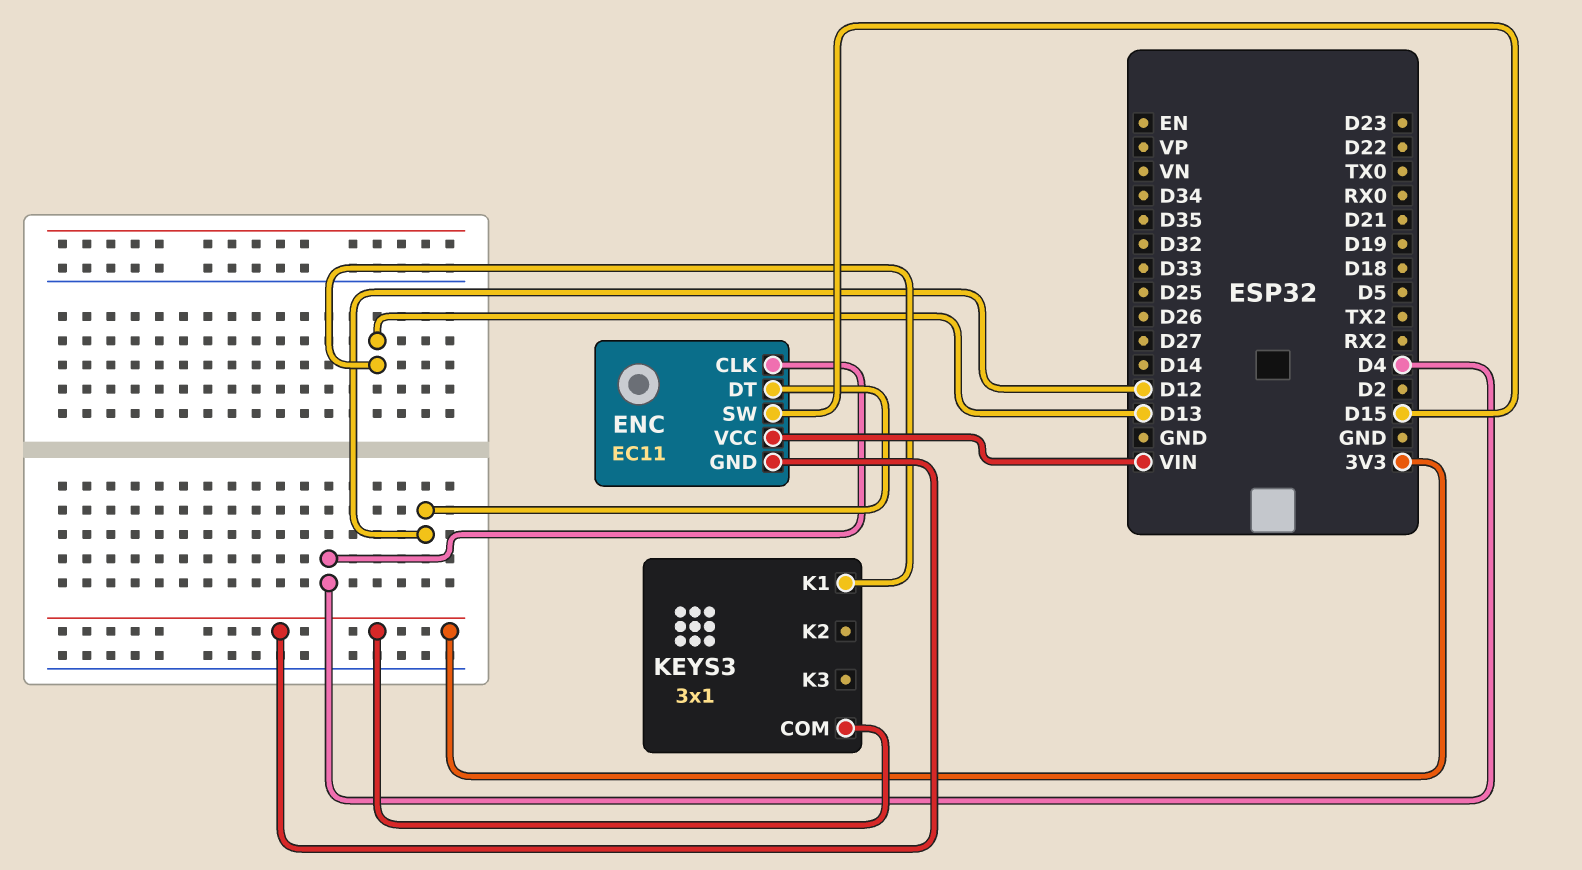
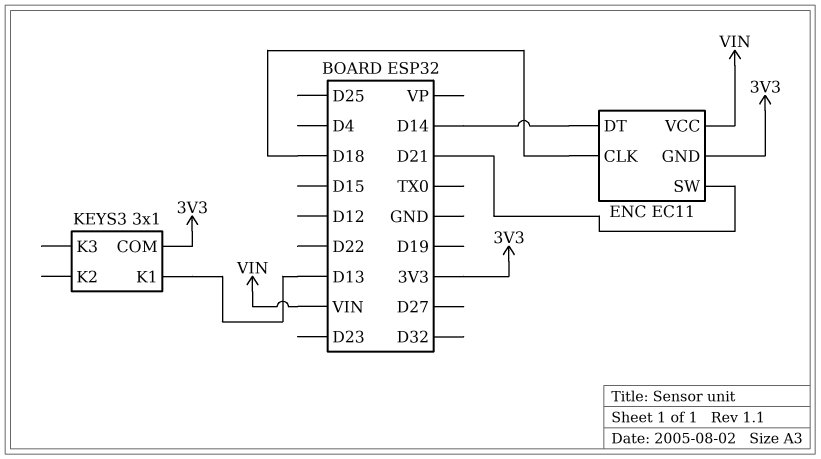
ENC pin CLK: D4 -> D18
ENC pin DT: D12 -> D14
ENC pin SW: D15 -> D21

